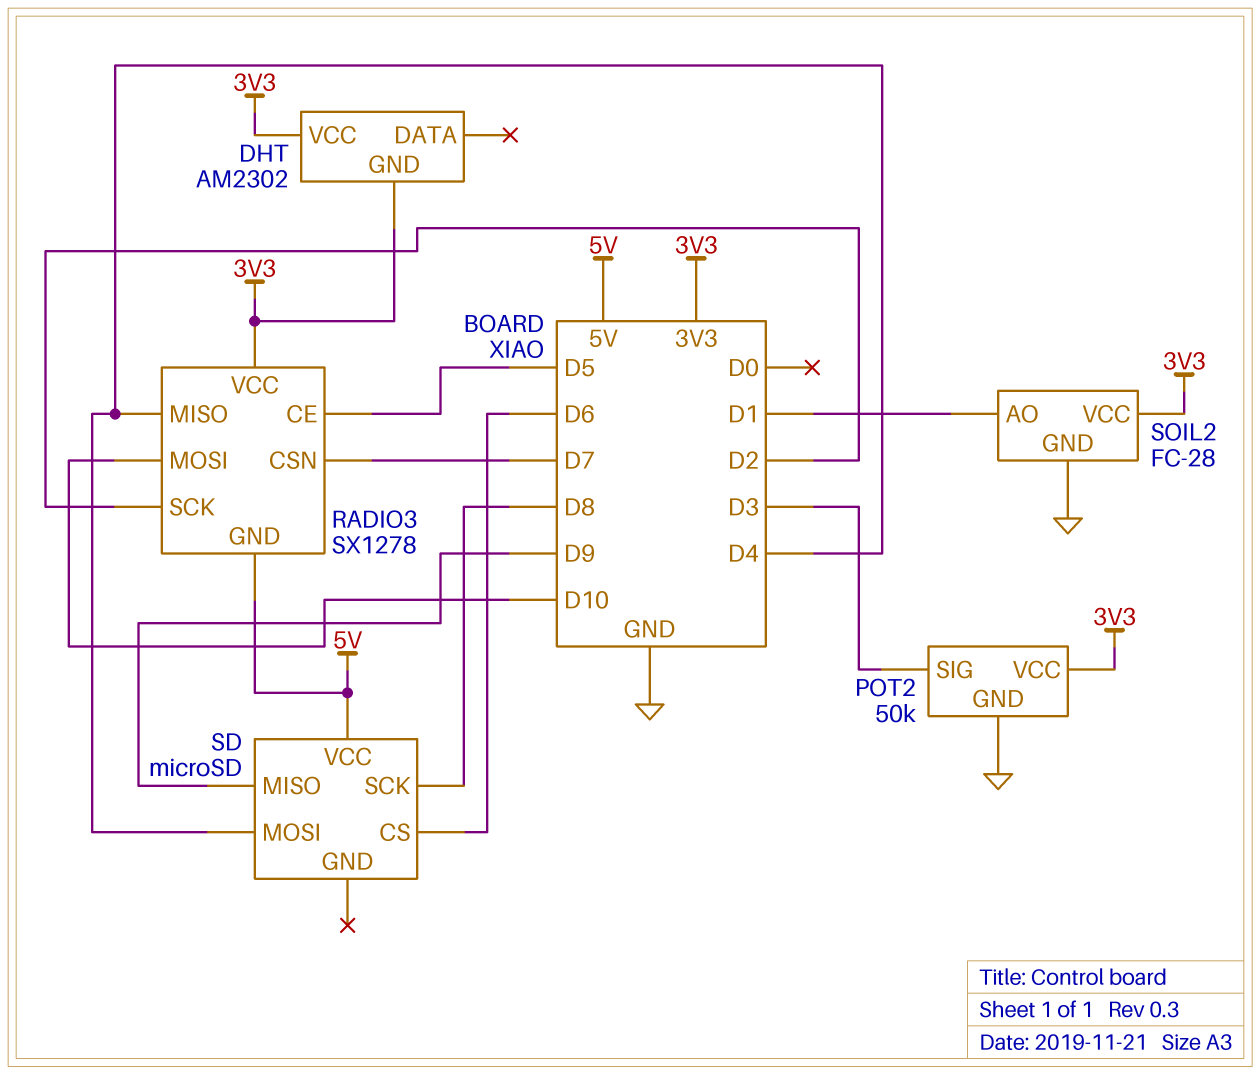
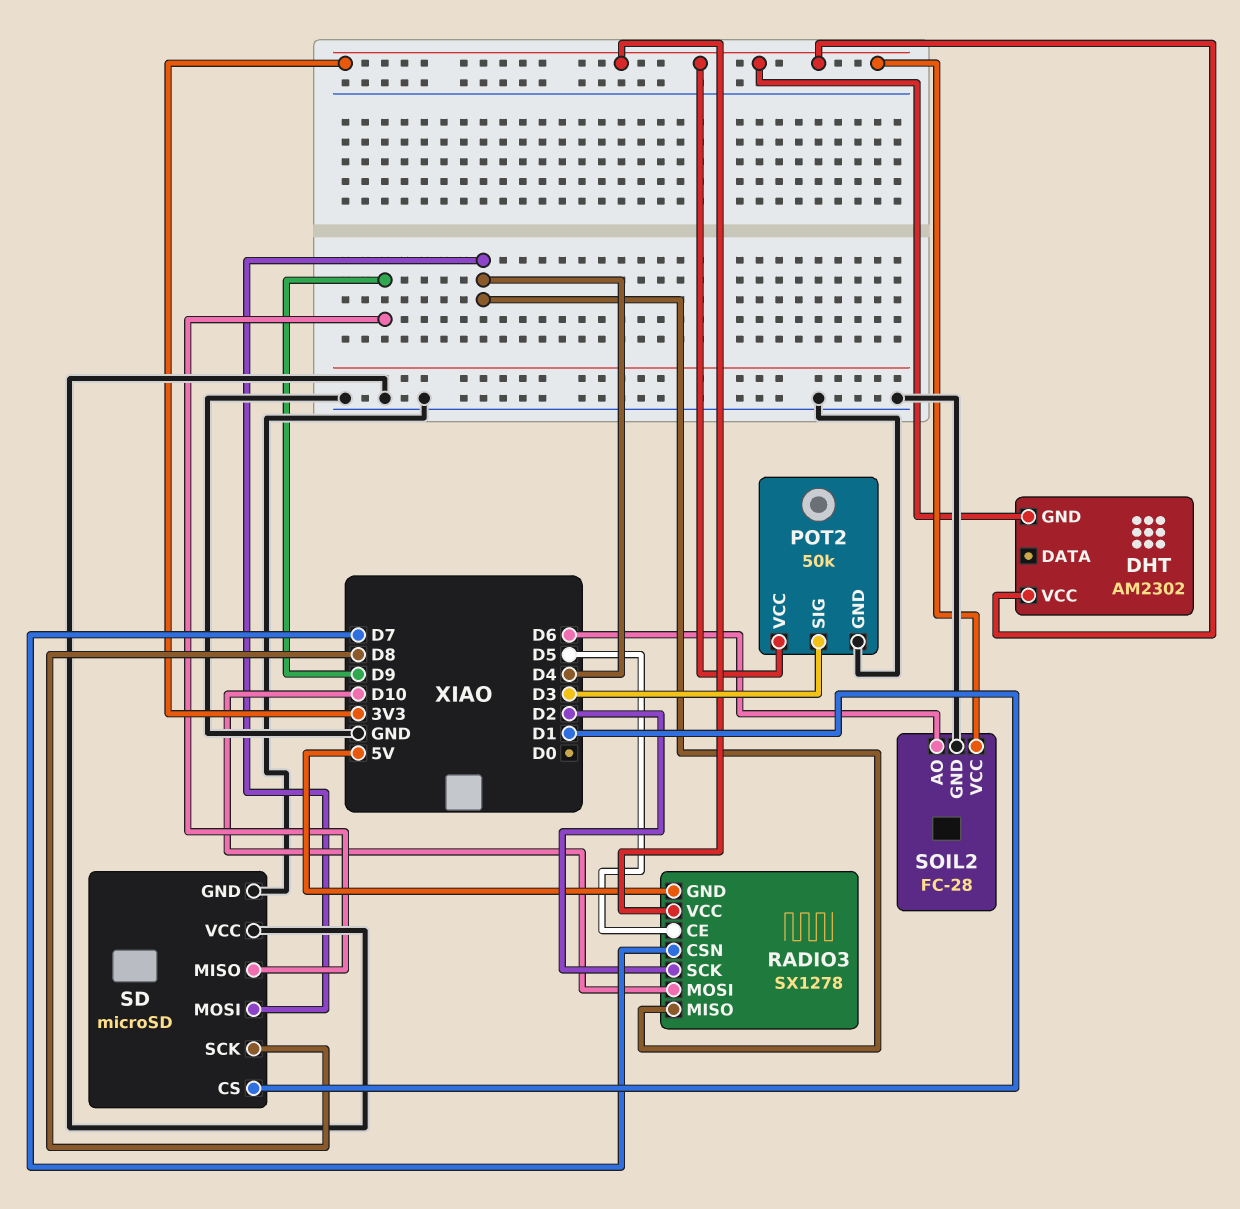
SD pin CS: D6 -> D1
SD pin GND: none -> GND
SD pin VCC: 5V -> GND
SOIL2 pin AO: D1 -> D6

